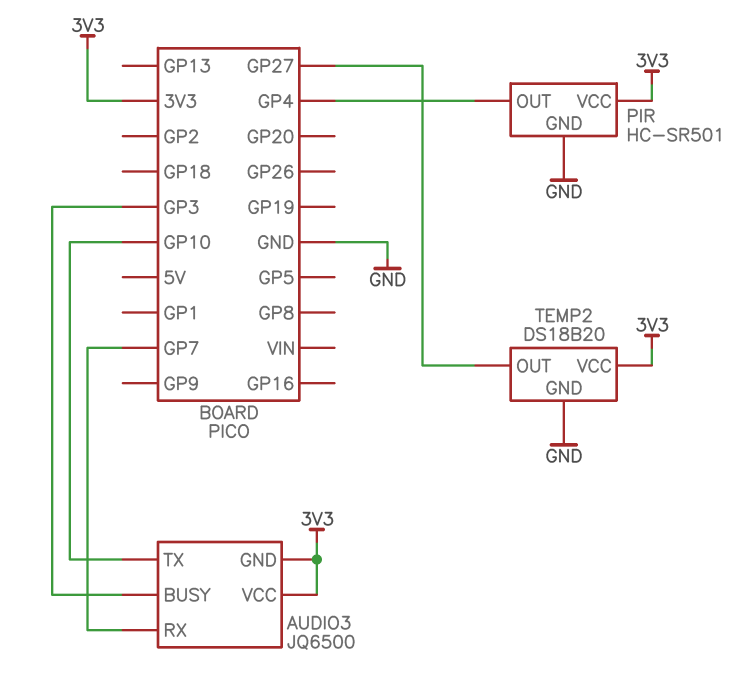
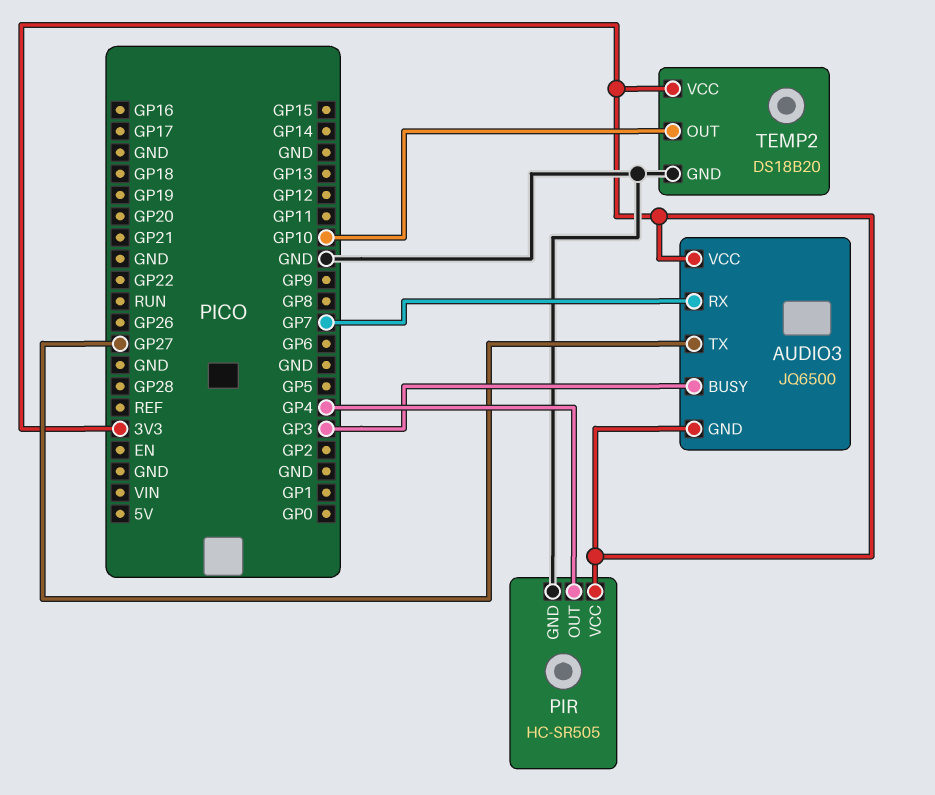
AUDIO3 pin TX: GP10 -> GP27
PIR: HC-SR501 -> HC-SR505
TEMP2 pin OUT: GP27 -> GP10

